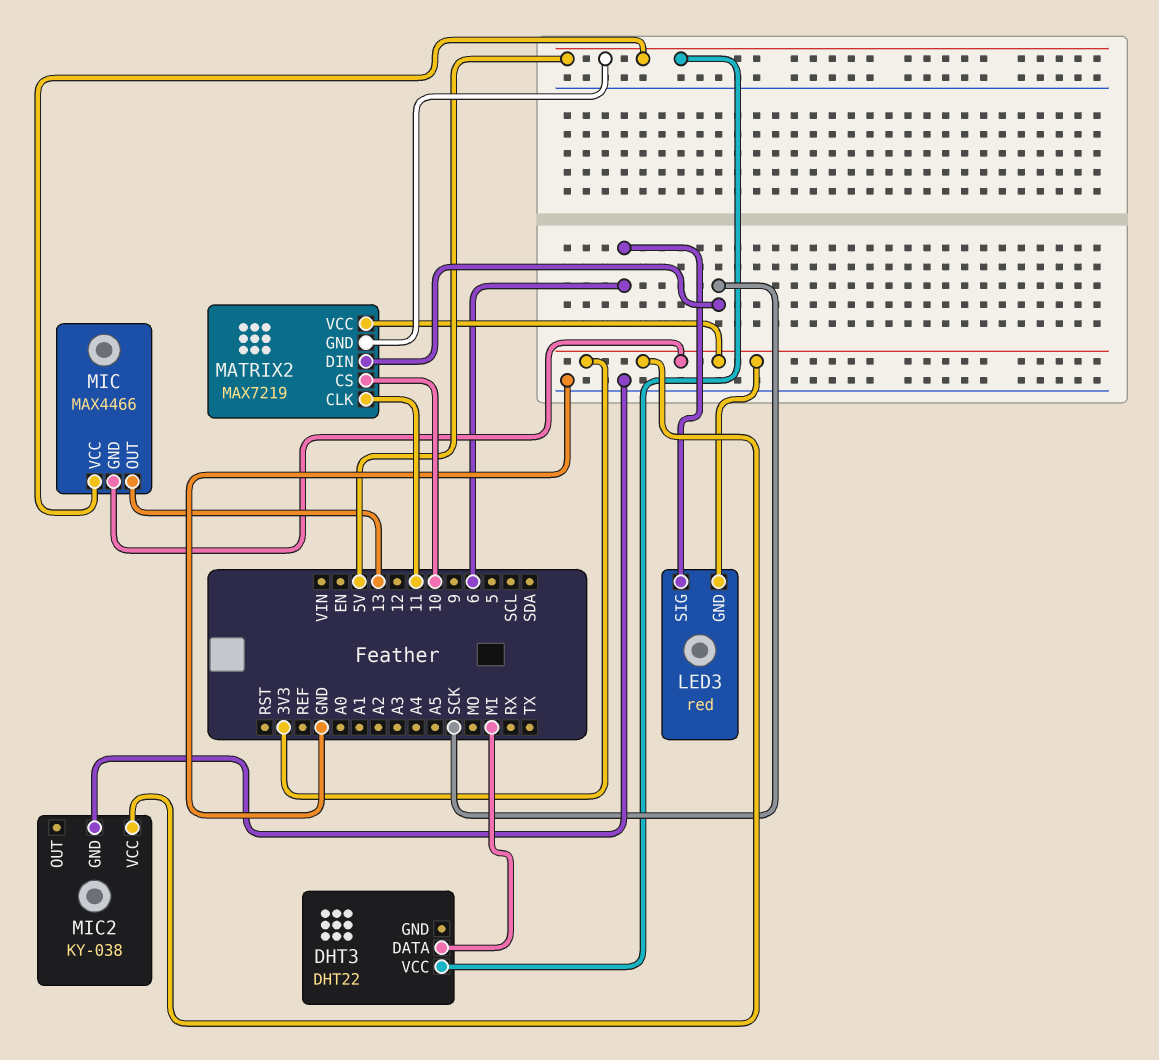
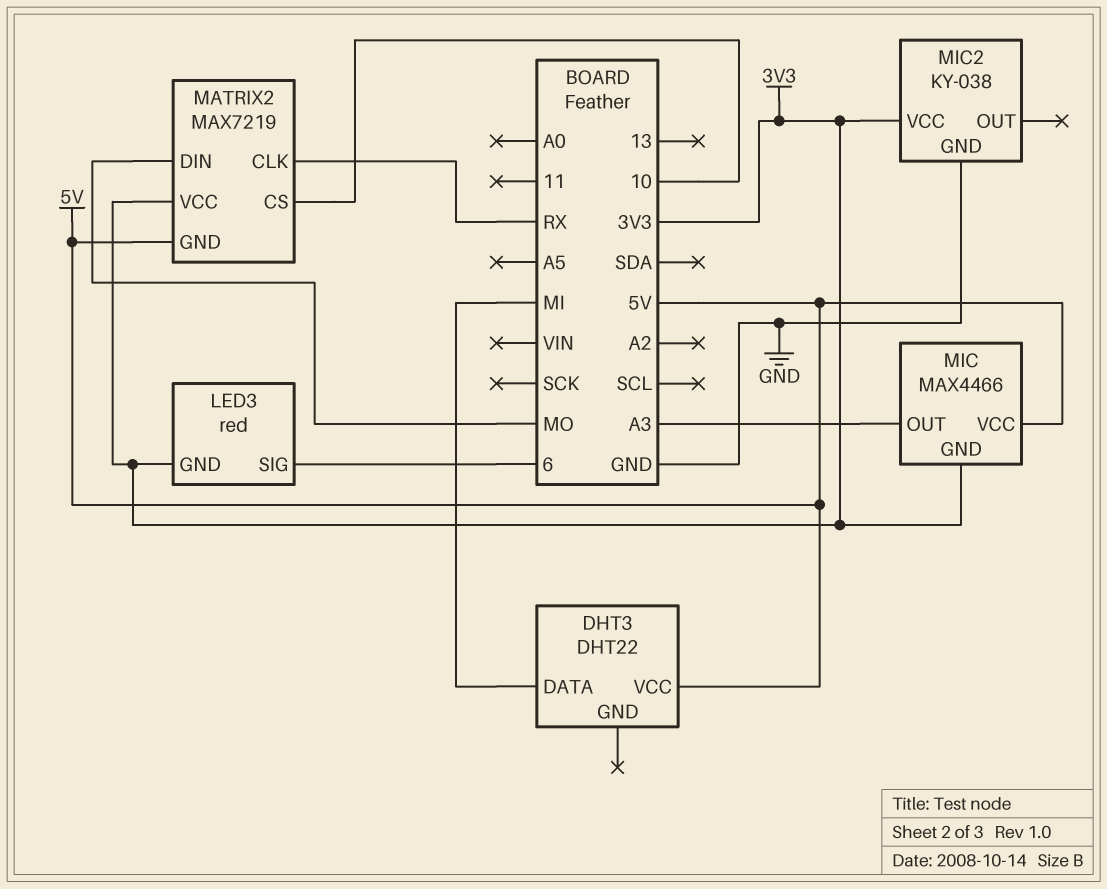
MATRIX2 pin CLK: 11 -> RX
MATRIX2 pin DIN: SCK -> MO
MIC pin OUT: 13 -> A3

